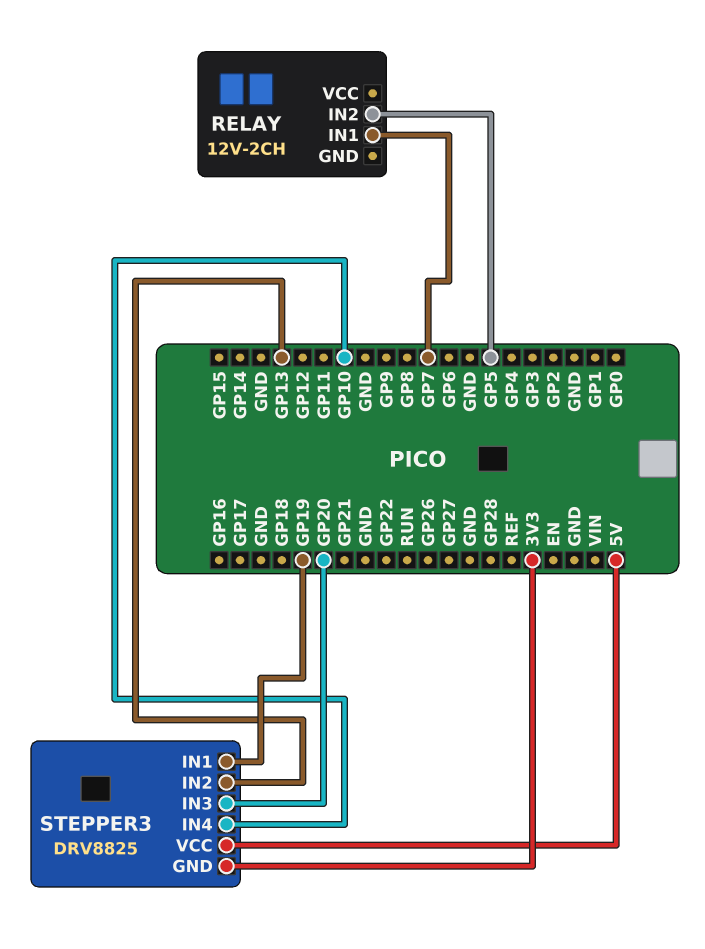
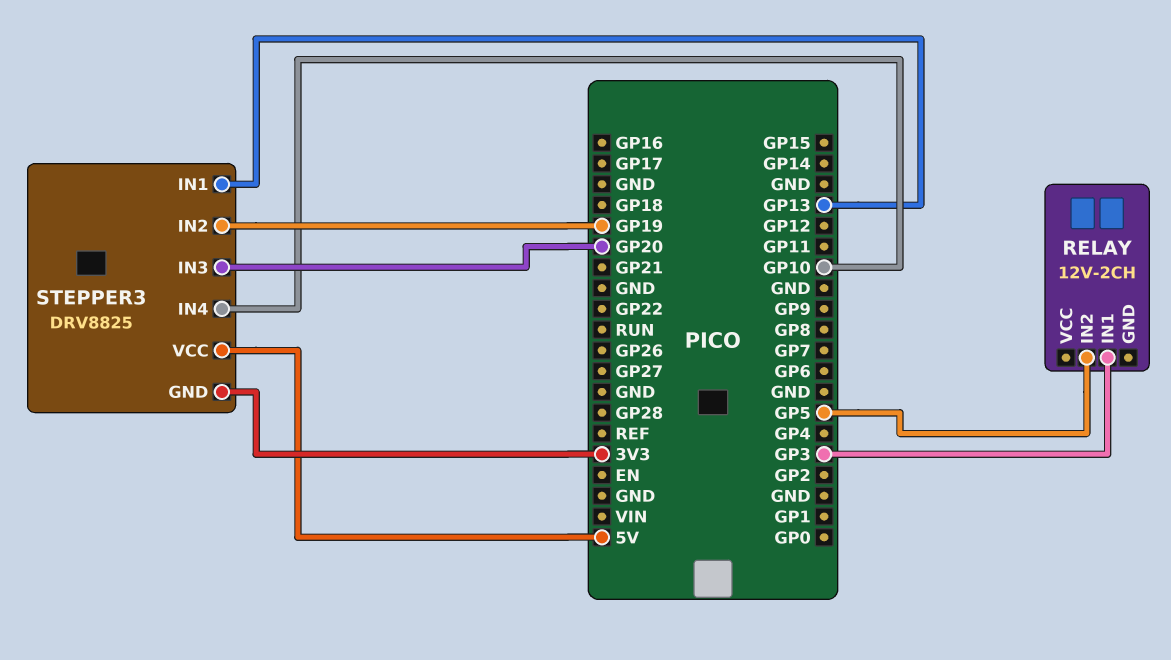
RELAY pin IN1: GP7 -> GP3
STEPPER3 pin IN1: GP19 -> GP13
STEPPER3 pin IN2: GP13 -> GP19

